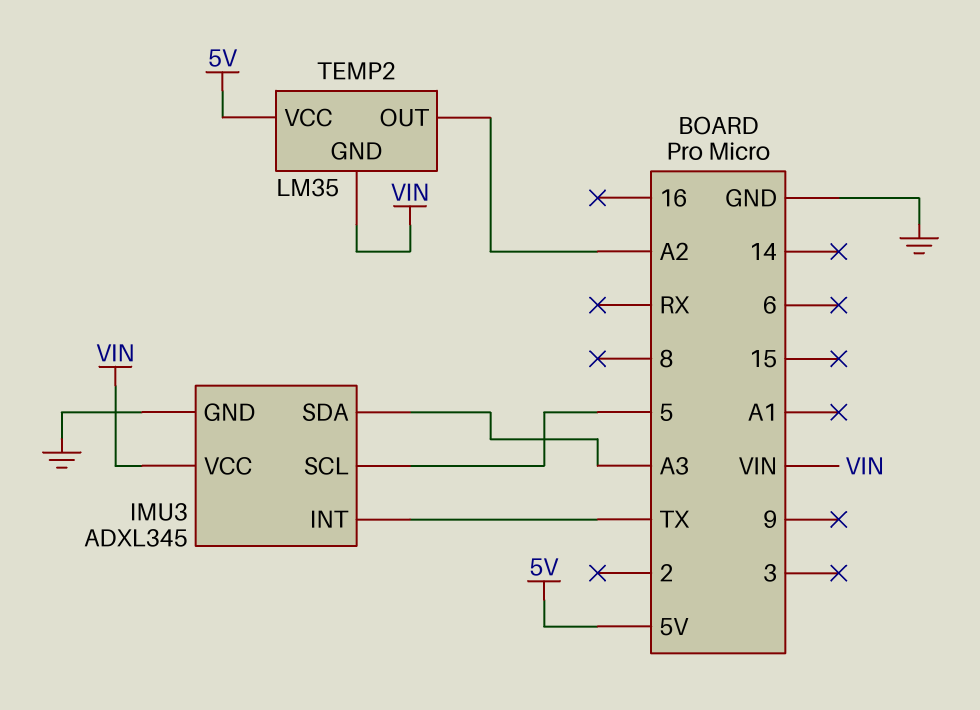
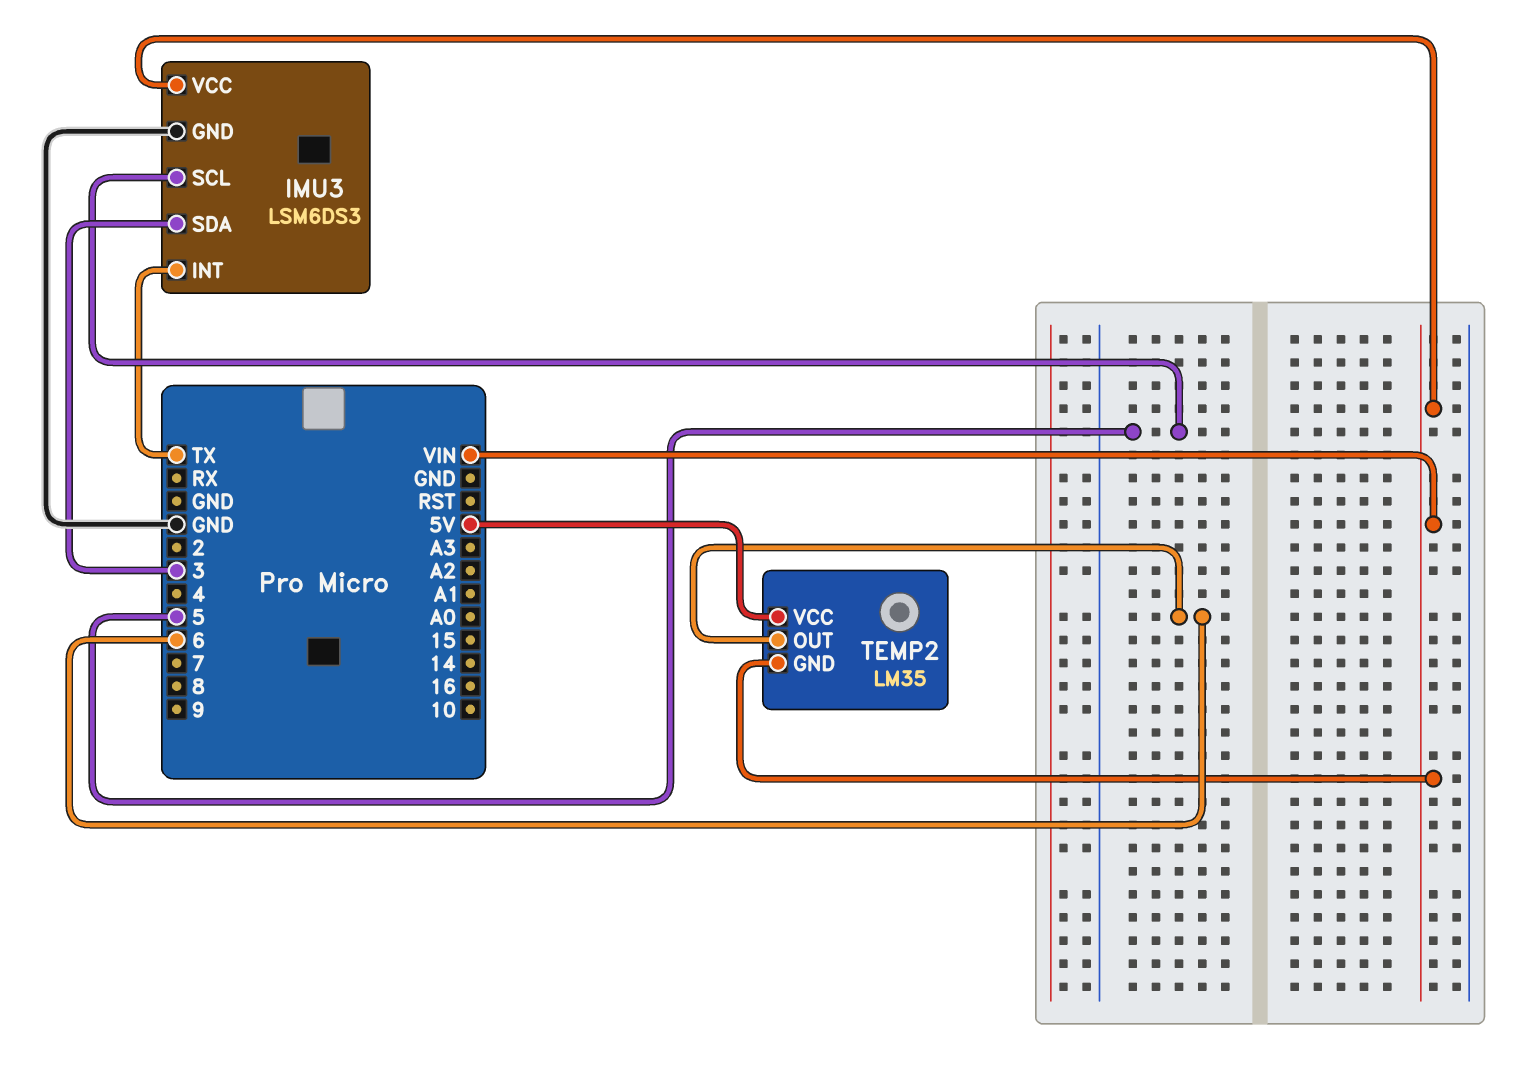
IMU3: ADXL345 -> LSM6DS3
IMU3 pin SDA: A3 -> 3
TEMP2 pin OUT: A2 -> 6

